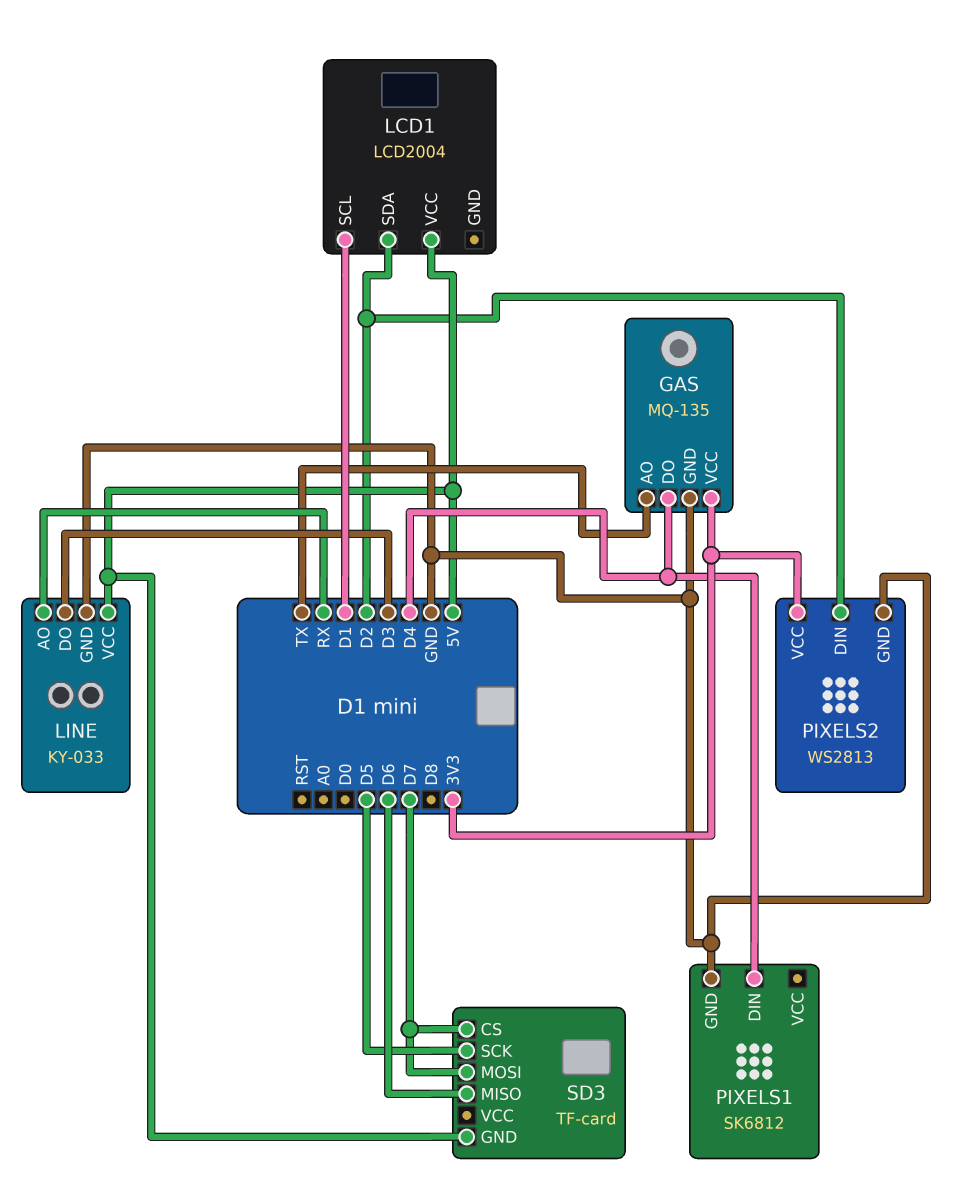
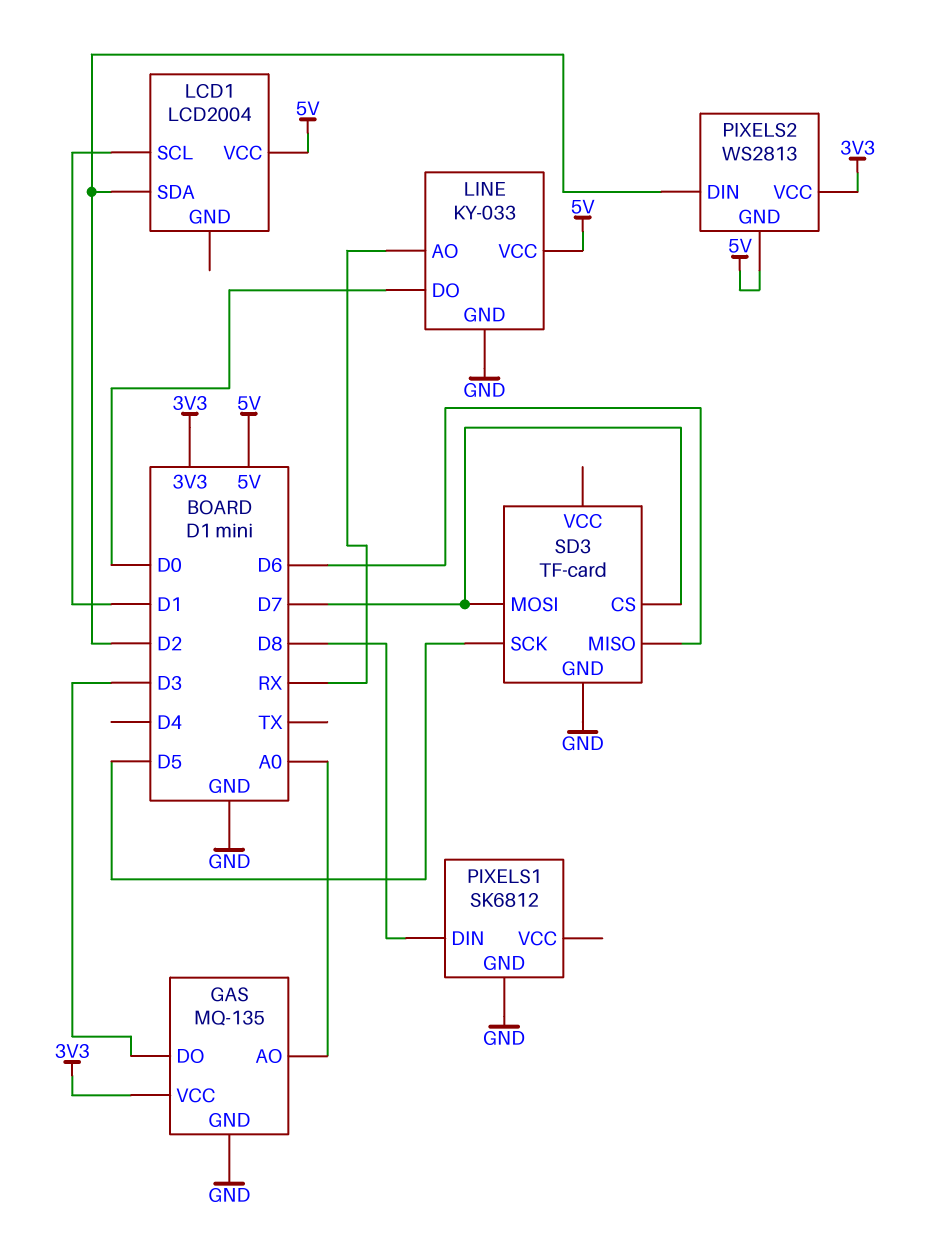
GAS pin AO: TX -> A0
GAS pin DO: D4 -> D3
LINE pin DO: D3 -> D0
PIXELS1 pin DIN: D4 -> D8
PIXELS2 pin GND: GND -> 5V
SD3 pin GND: 5V -> GND

